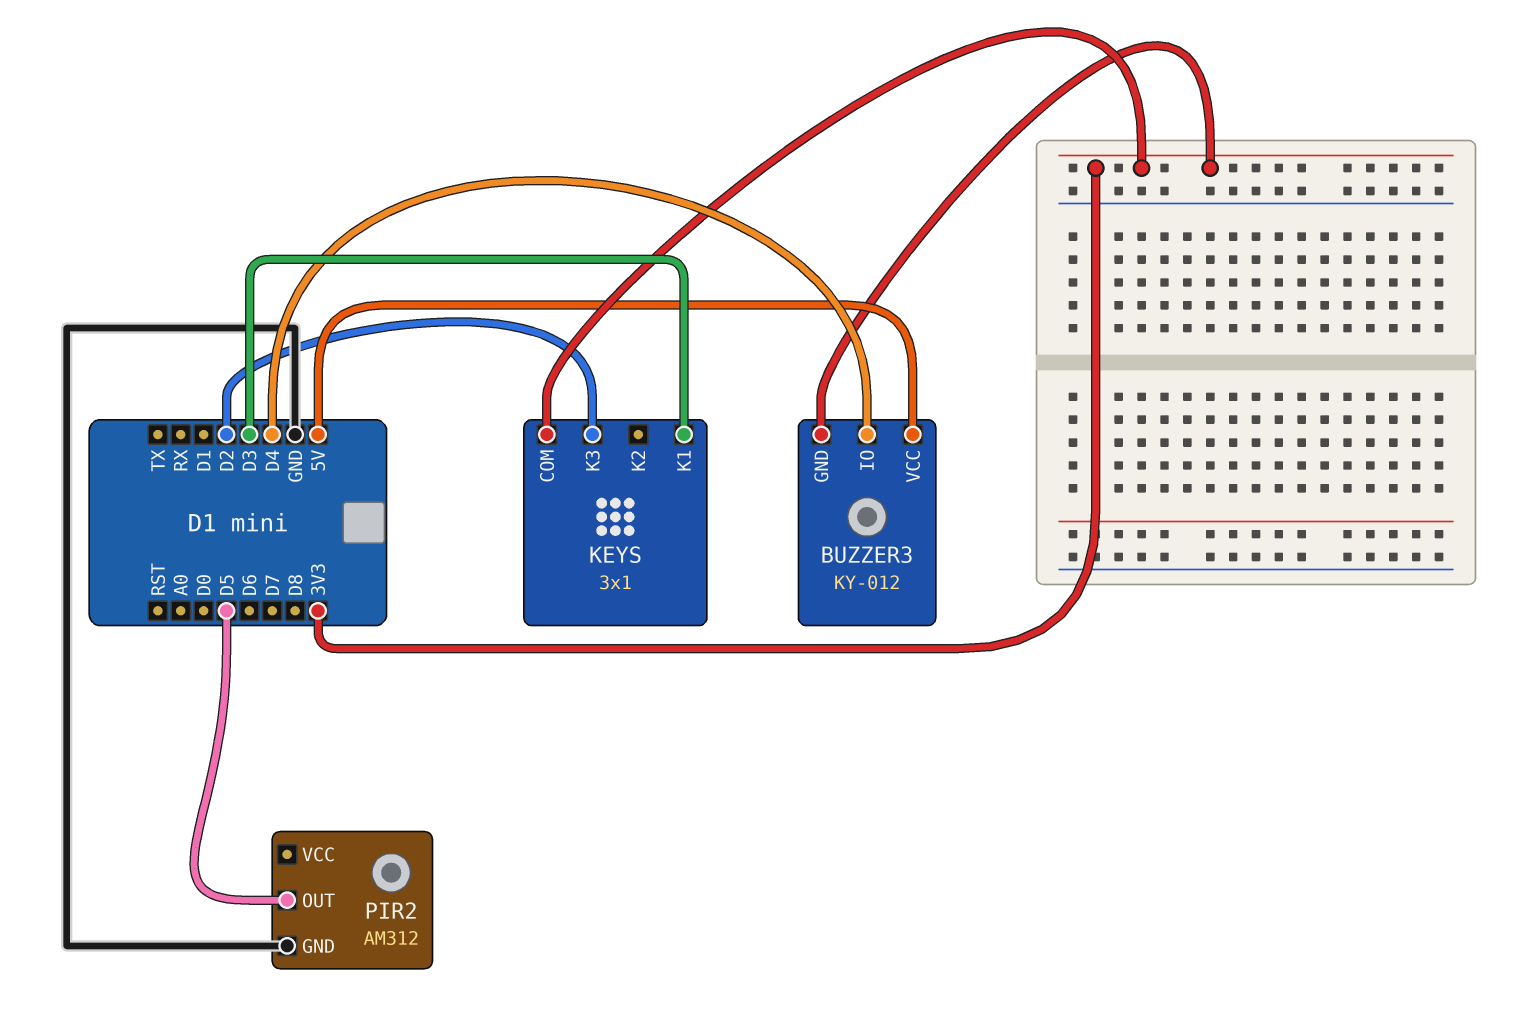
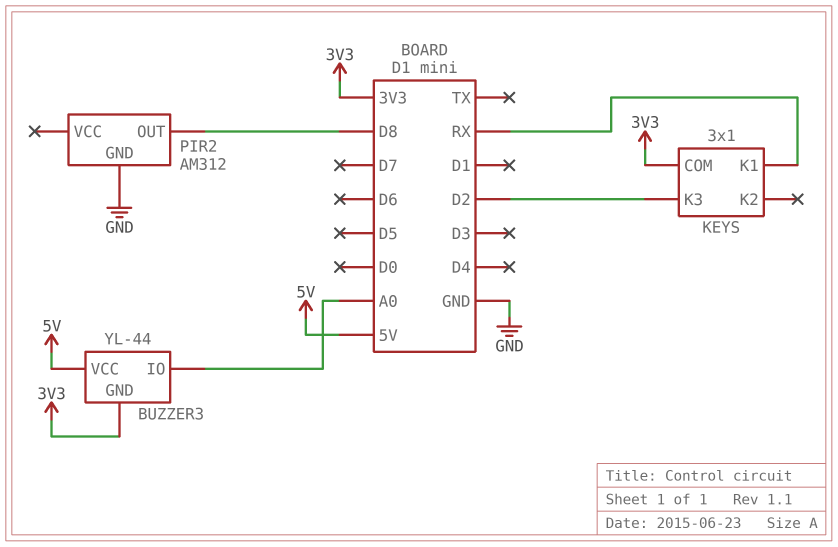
BUZZER3: KY-012 -> YL-44
BUZZER3 pin IO: D4 -> A0
KEYS pin K1: D3 -> RX
PIR2 pin OUT: D5 -> D8

